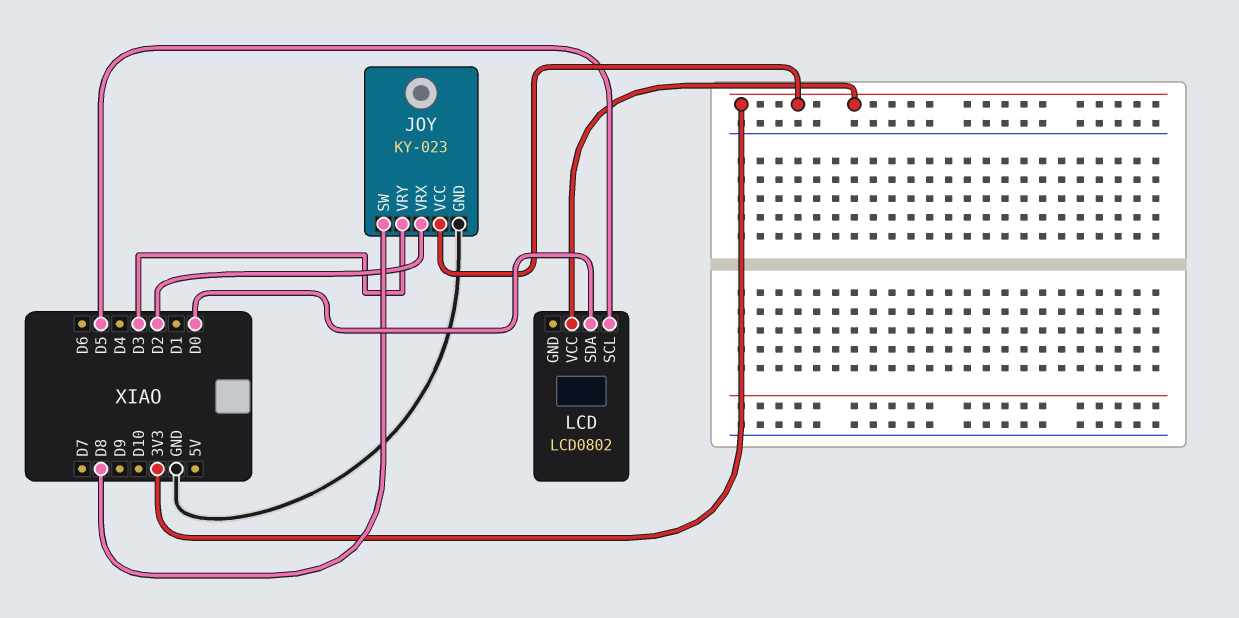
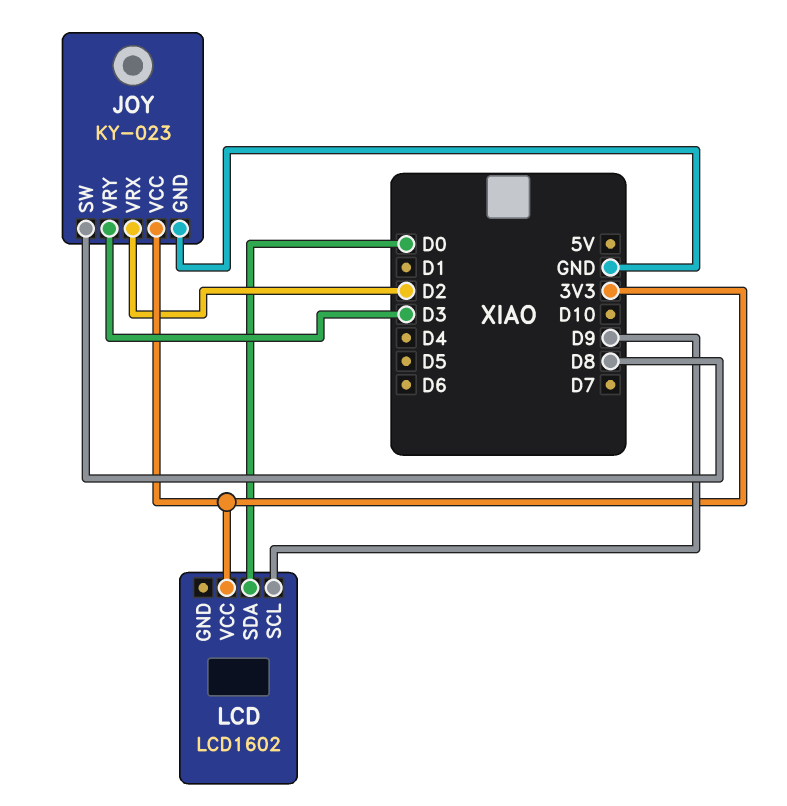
LCD: LCD0802 -> LCD1602
LCD pin SCL: D5 -> D9

